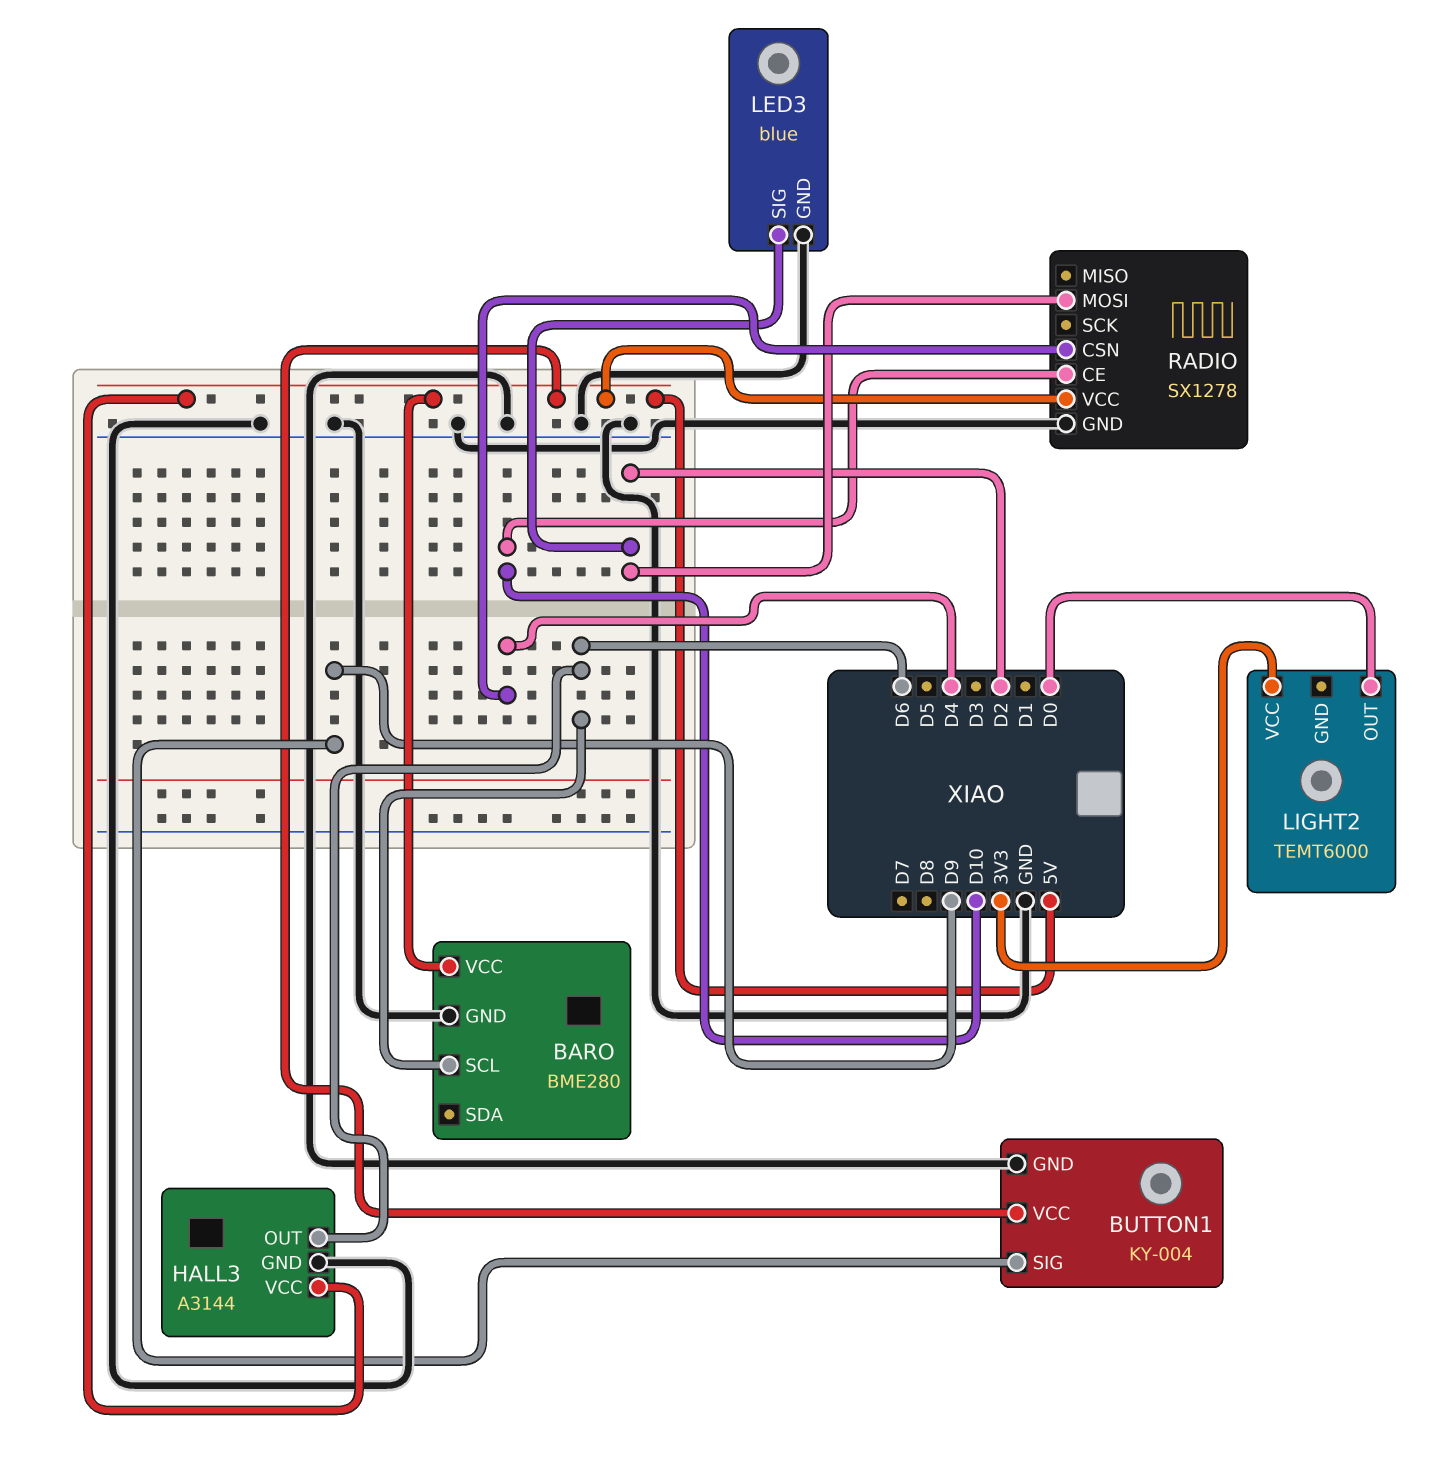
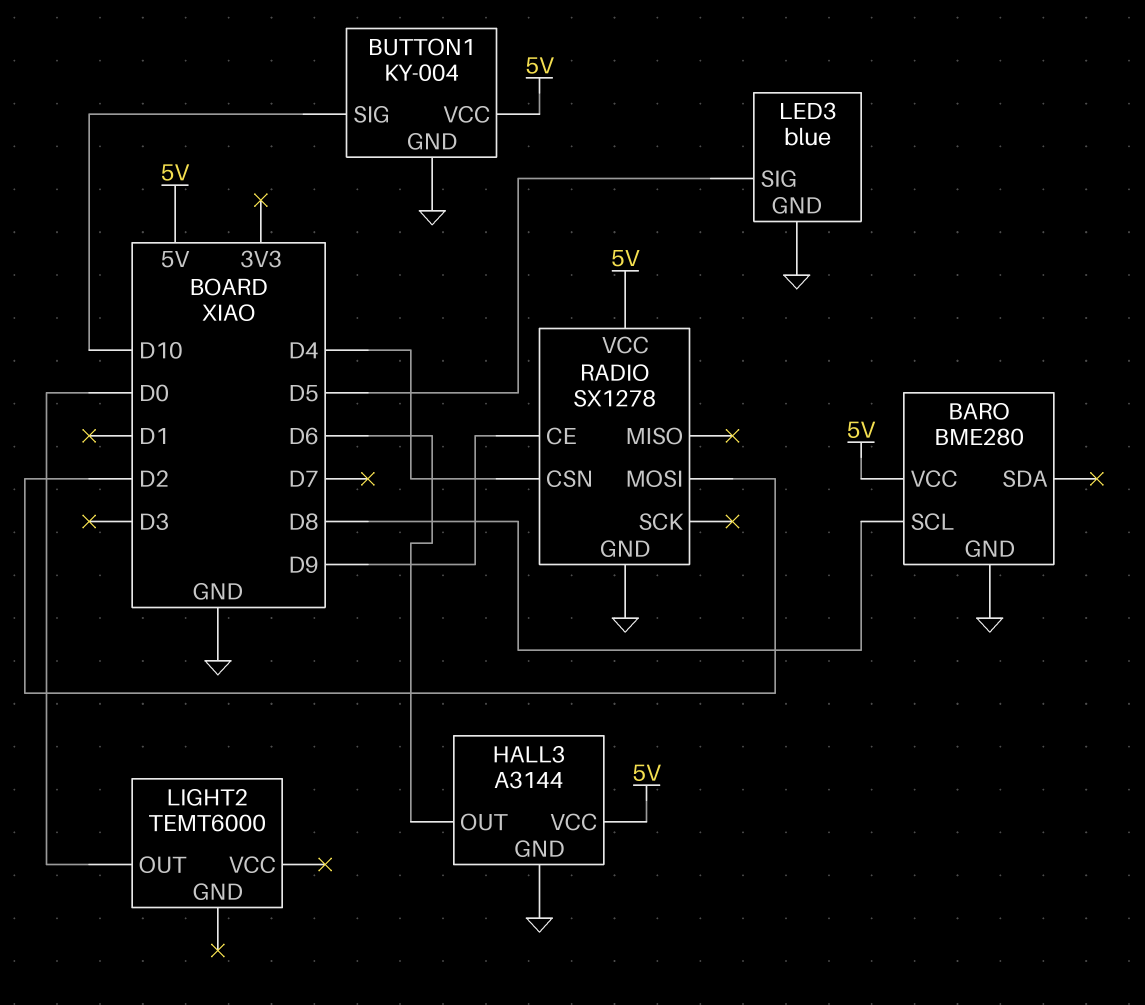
BARO pin SCL: D6 -> D8
BUTTON1 pin SIG: D9 -> D10
LED3 pin SIG: D2 -> D5
LIGHT2 pin VCC: 3V3 -> none
RADIO pin CE: D10 -> D9

